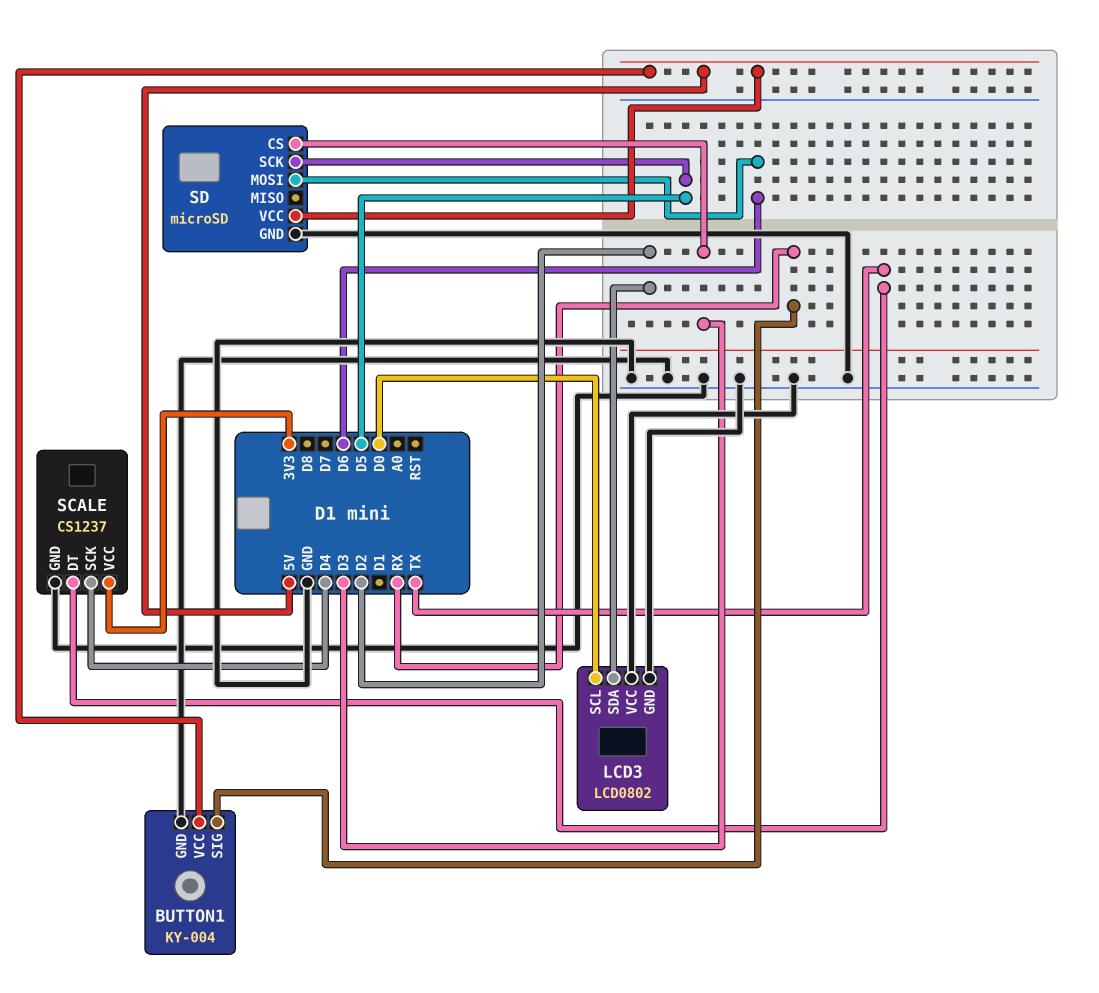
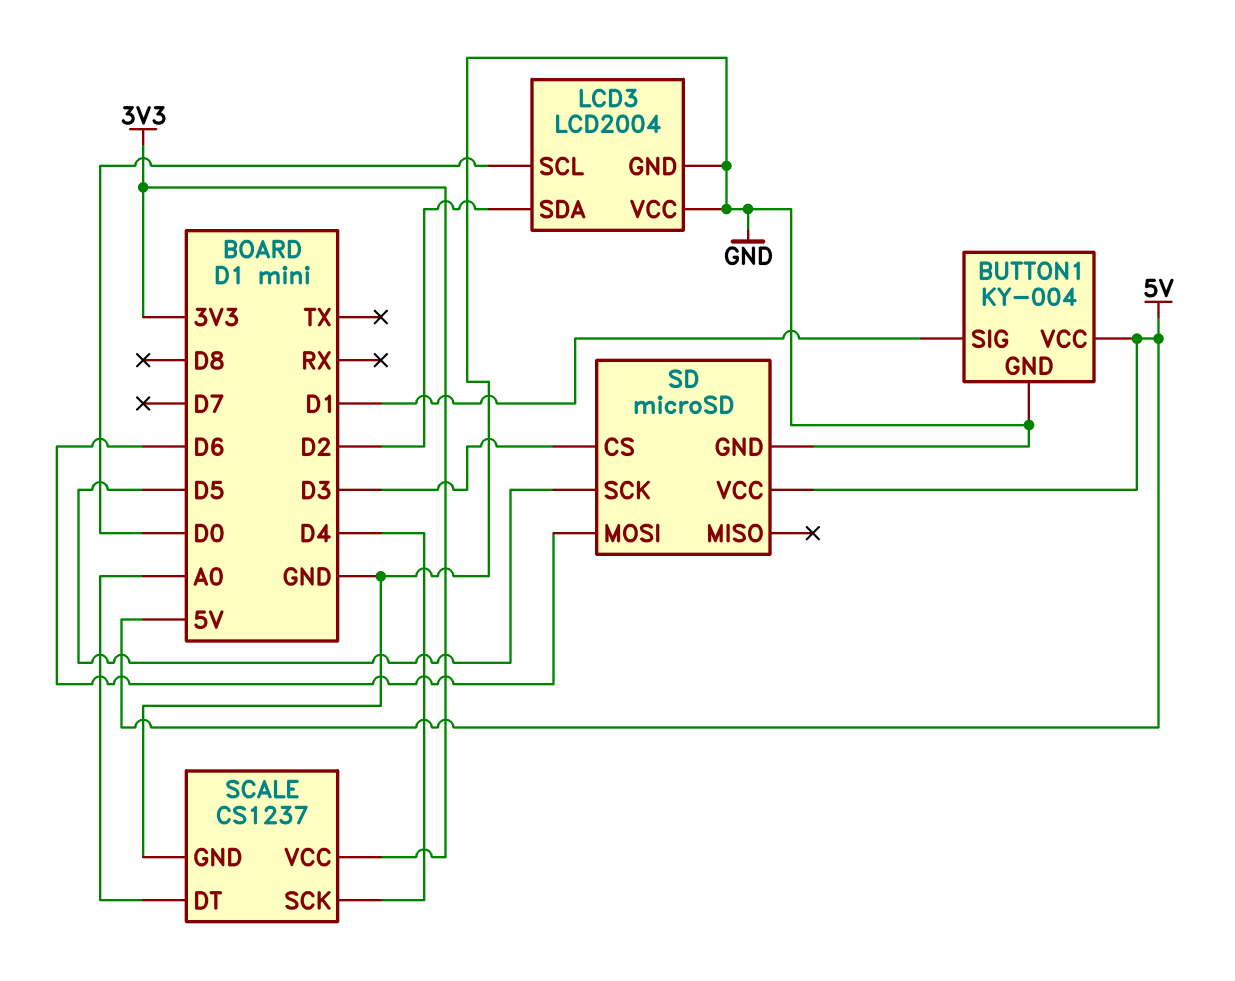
BUTTON1 pin SIG: RX -> D1
LCD3: LCD0802 -> LCD2004
SCALE pin DT: TX -> A0

